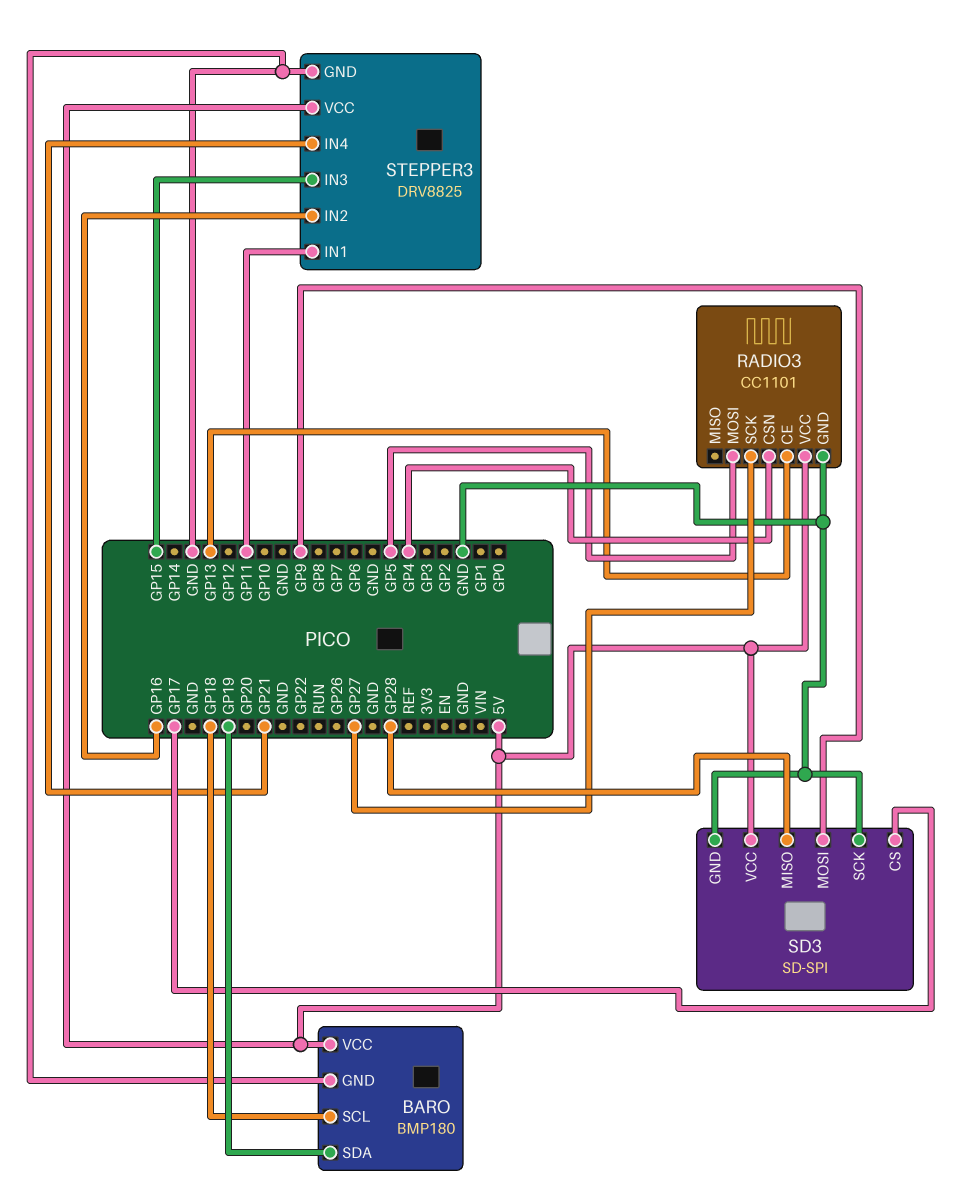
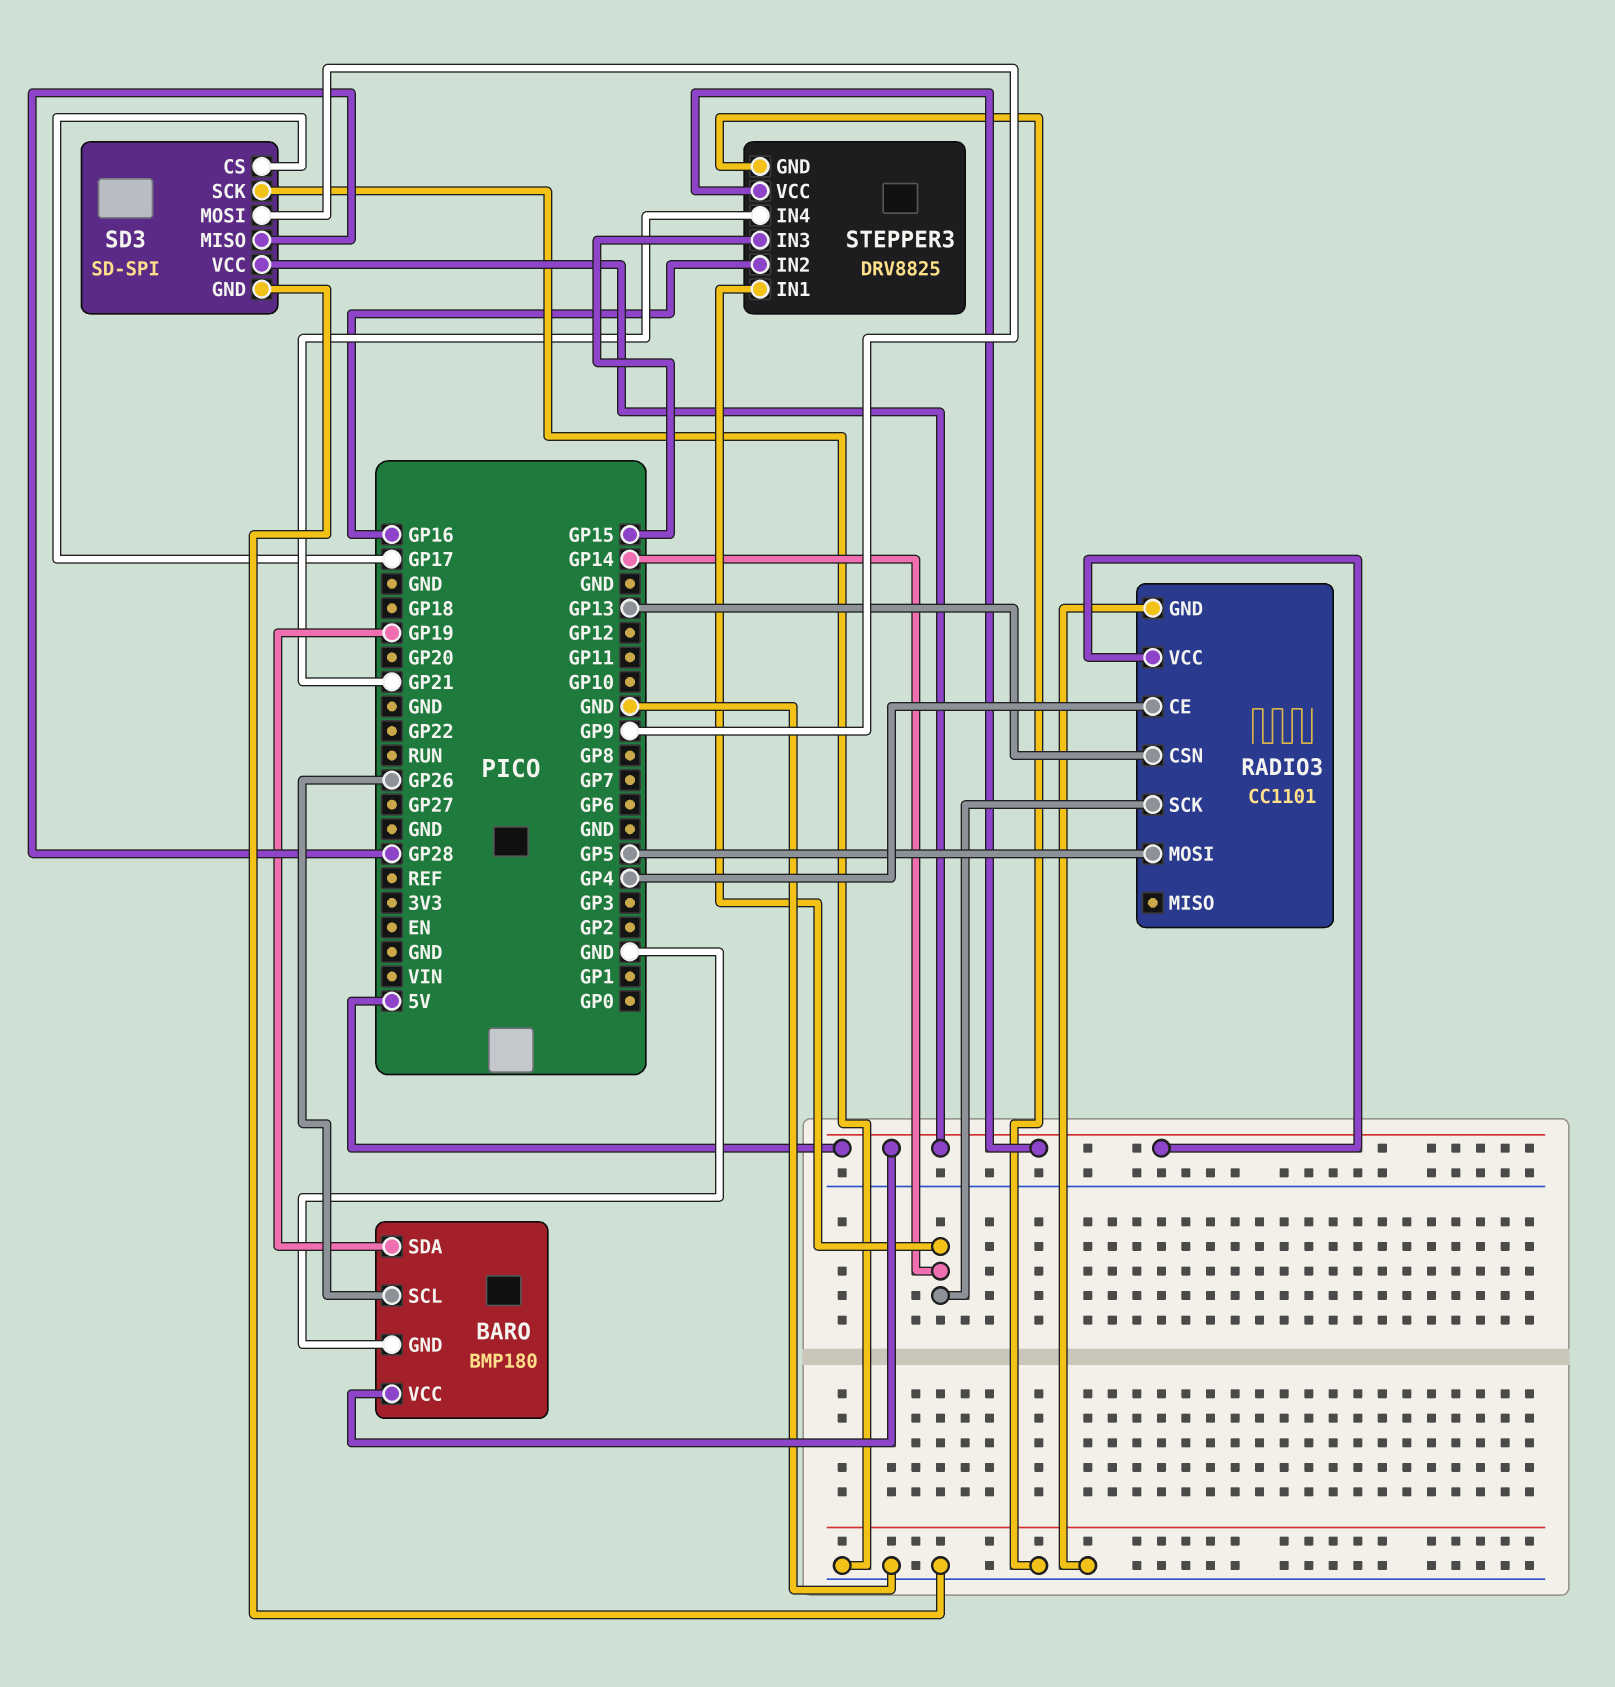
BARO pin SCL: GP18 -> GP26
RADIO3 pin CE: GP13 -> GP4
RADIO3 pin CSN: GP4 -> GP13
RADIO3 pin SCK: GP27 -> GP14
STEPPER3 pin IN1: GP11 -> GP14

